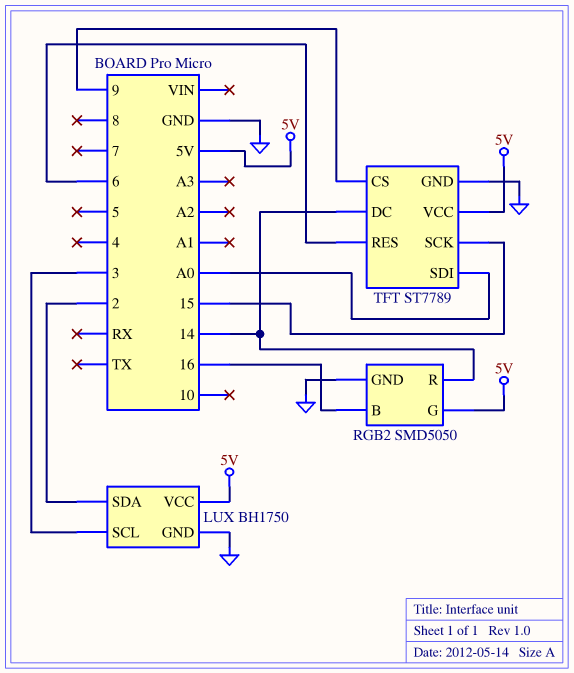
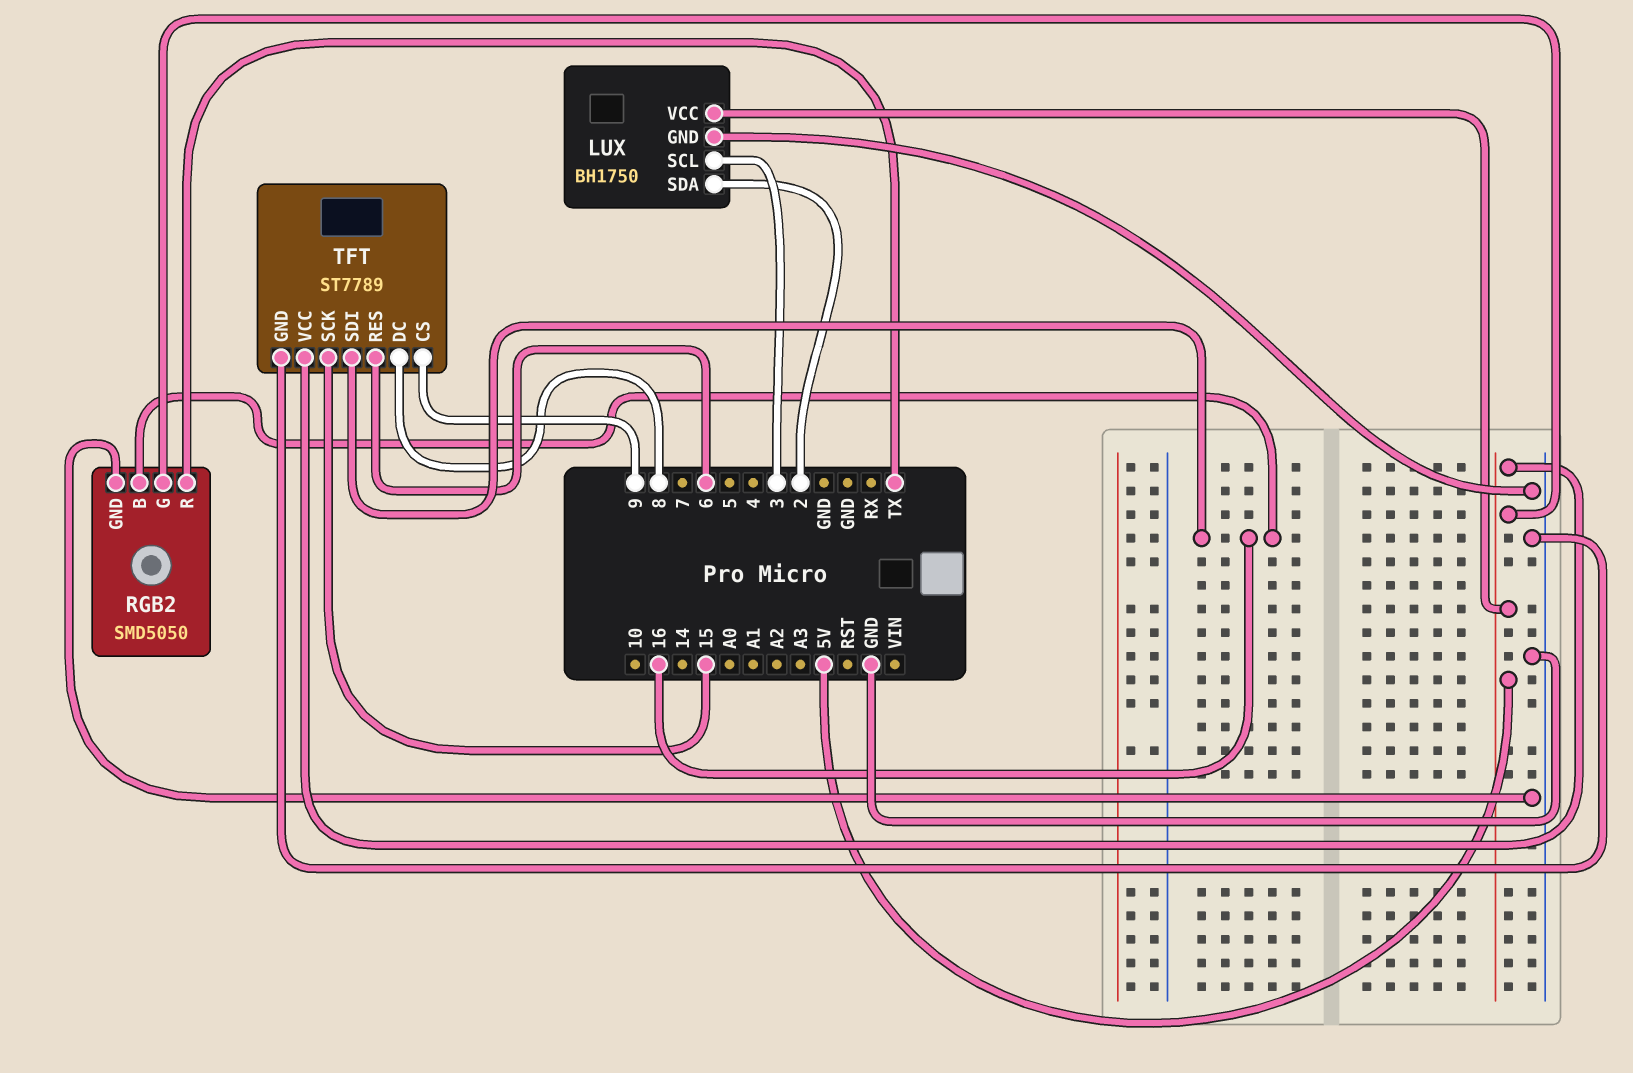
RGB2 pin R: 14 -> TX
TFT pin DC: 14 -> 8
TFT pin SDI: A0 -> 16

